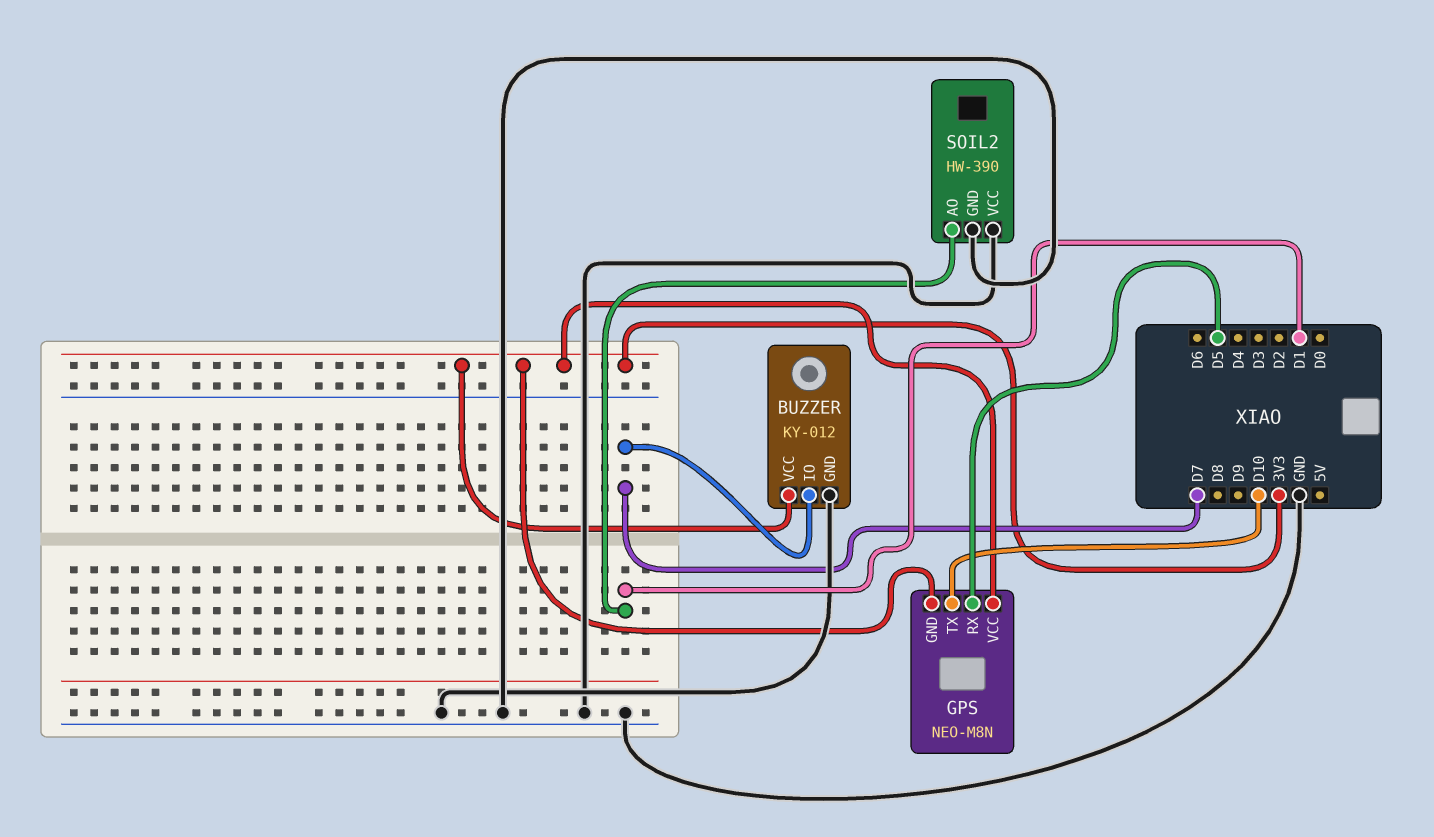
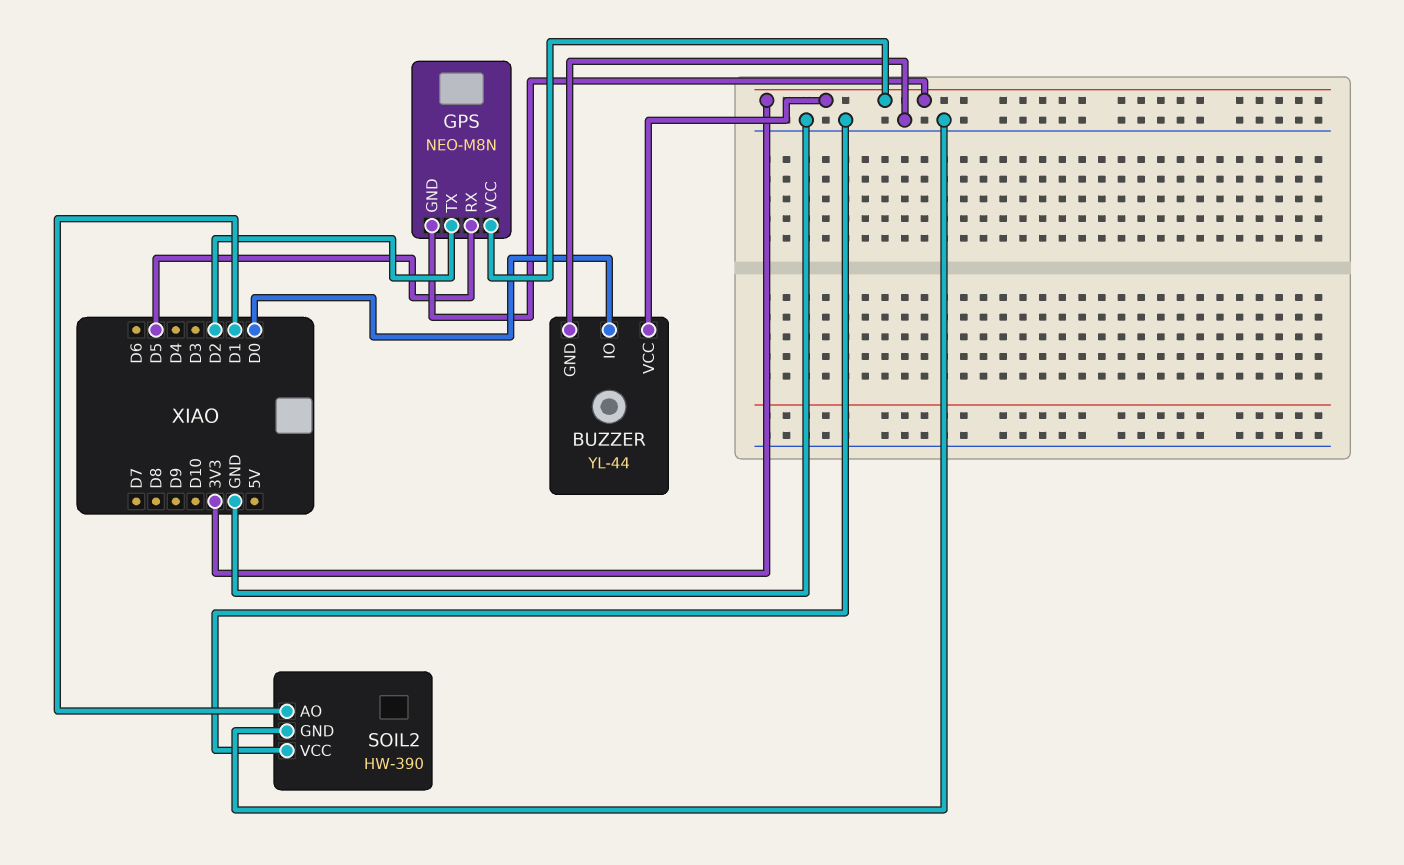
BUZZER: KY-012 -> YL-44
BUZZER pin IO: D7 -> D0
GPS pin TX: D10 -> D2

